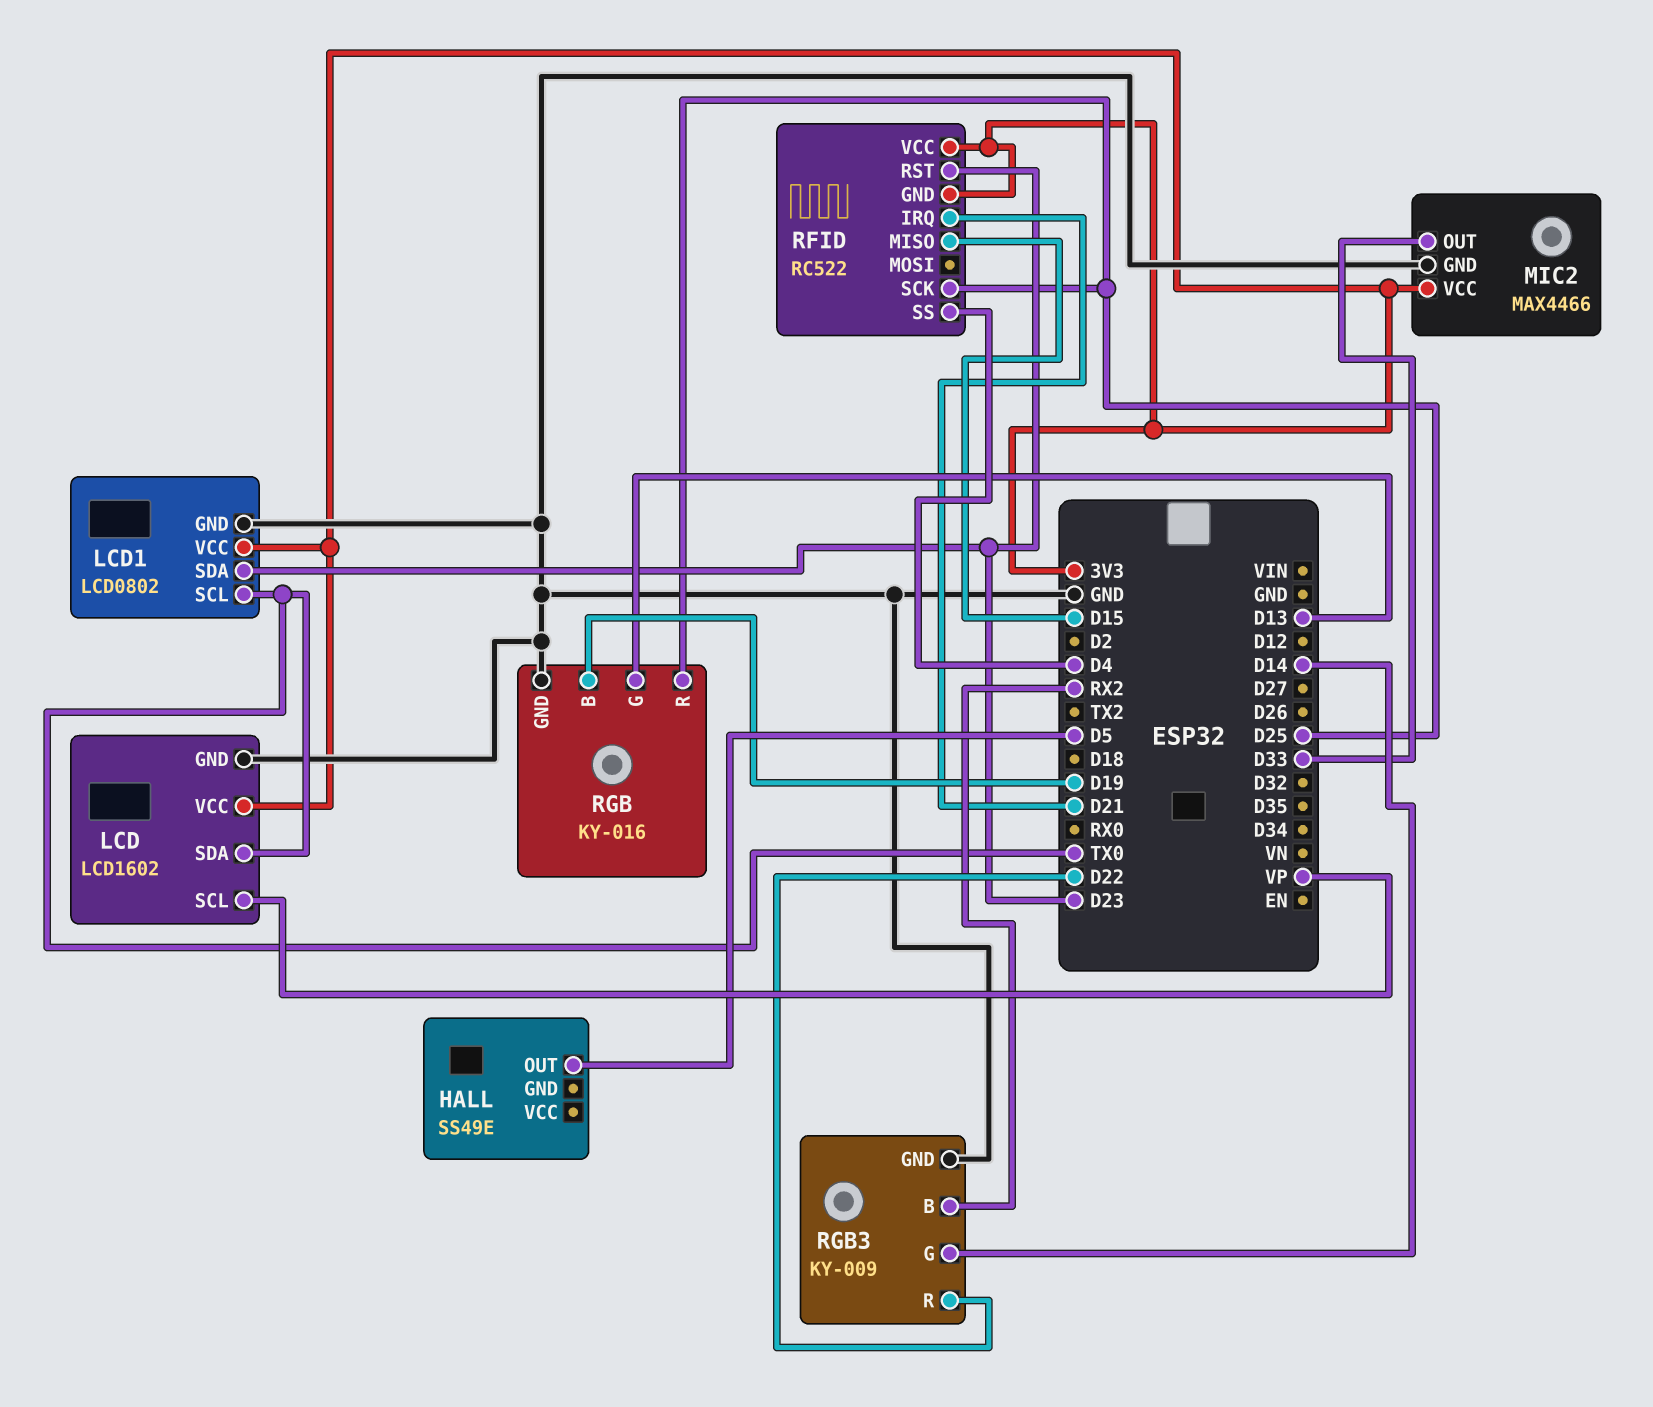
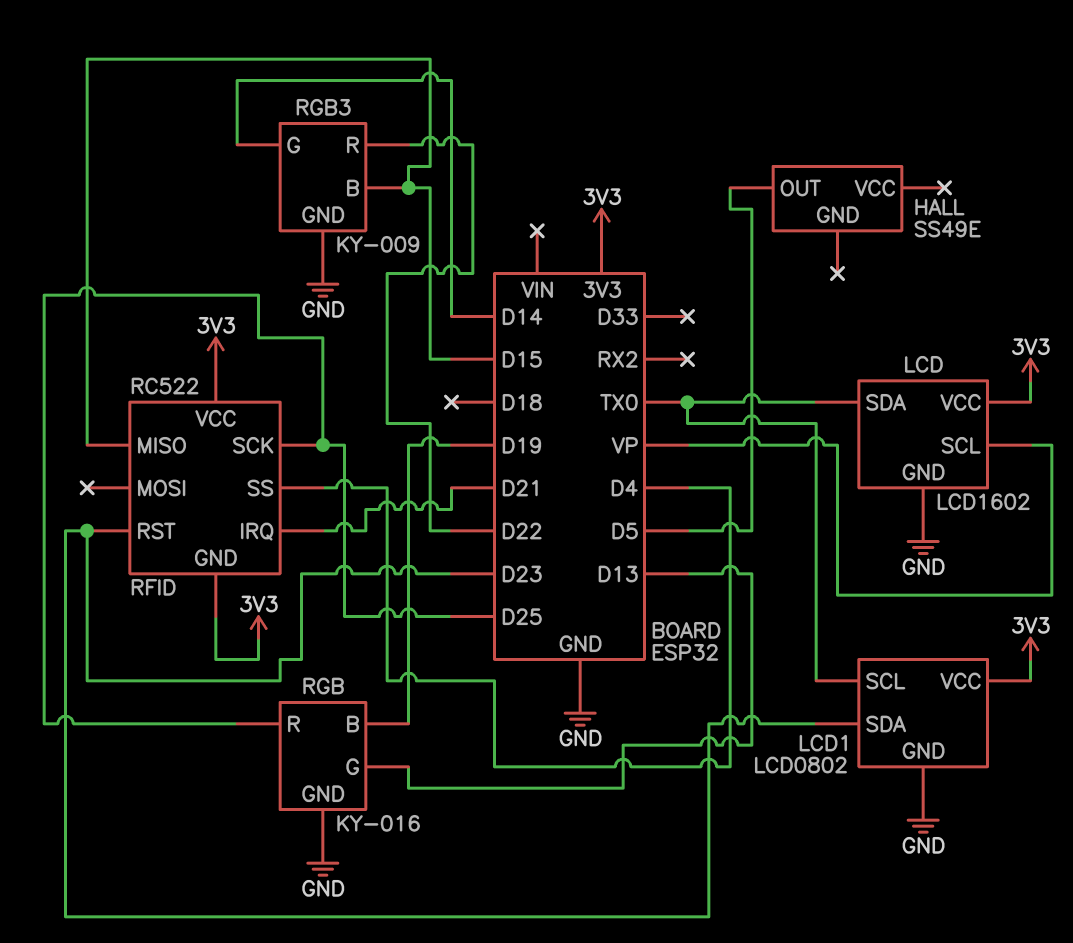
MIC2: MAX4466 -> none
MIC2 pin GND: GND -> none
MIC2 pin OUT: D33 -> none
MIC2 pin VCC: 3V3 -> none
RGB3 pin B: RX2 -> D15

